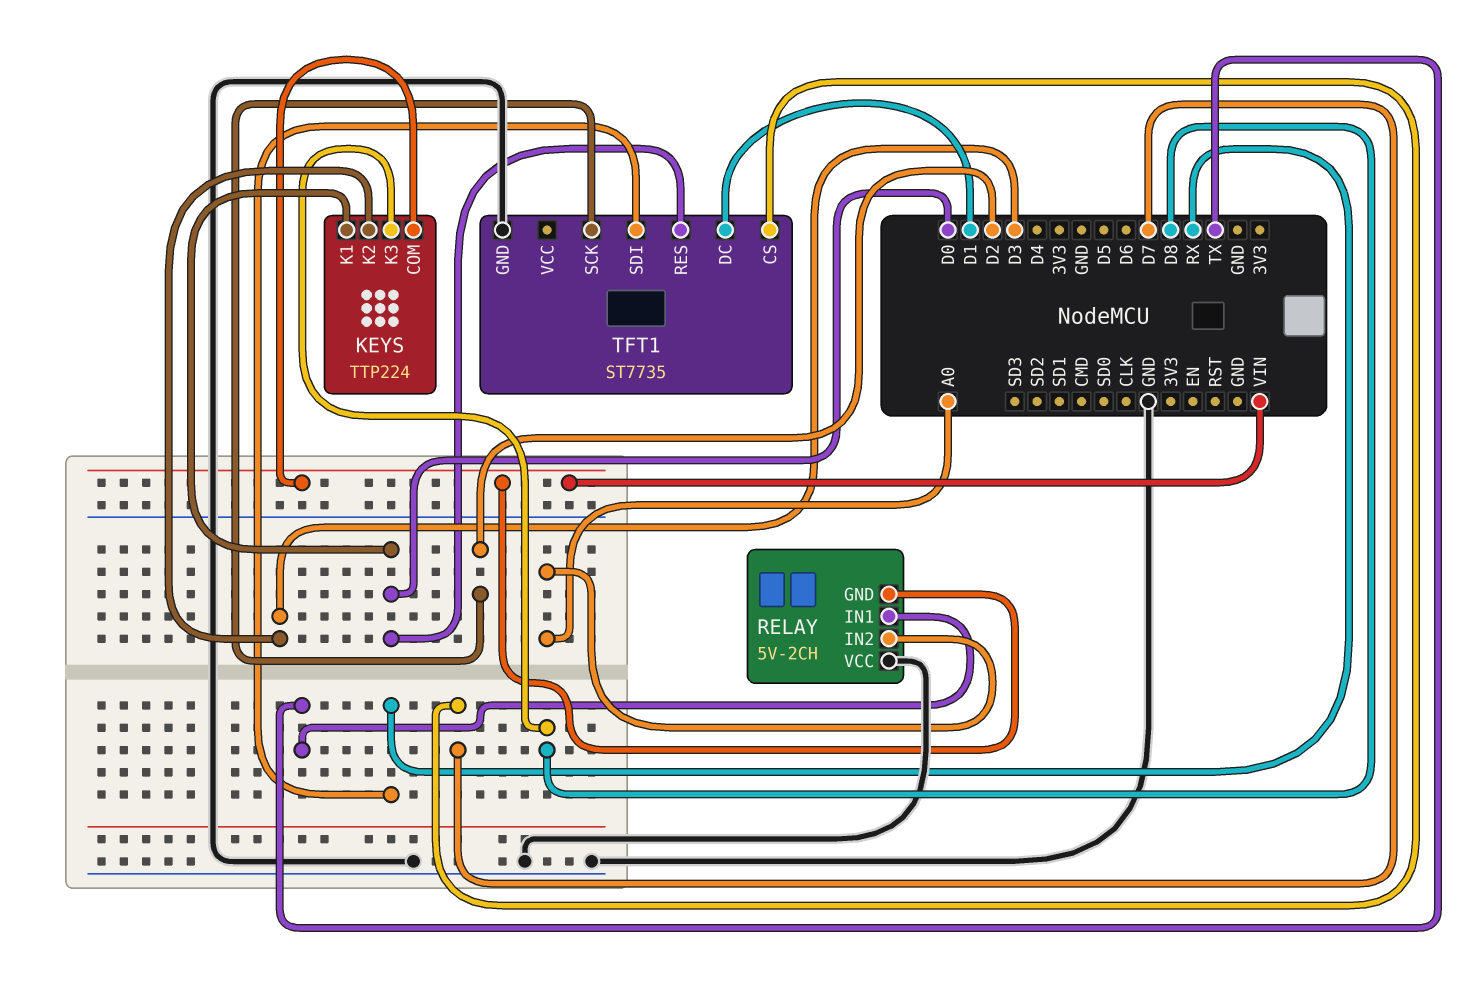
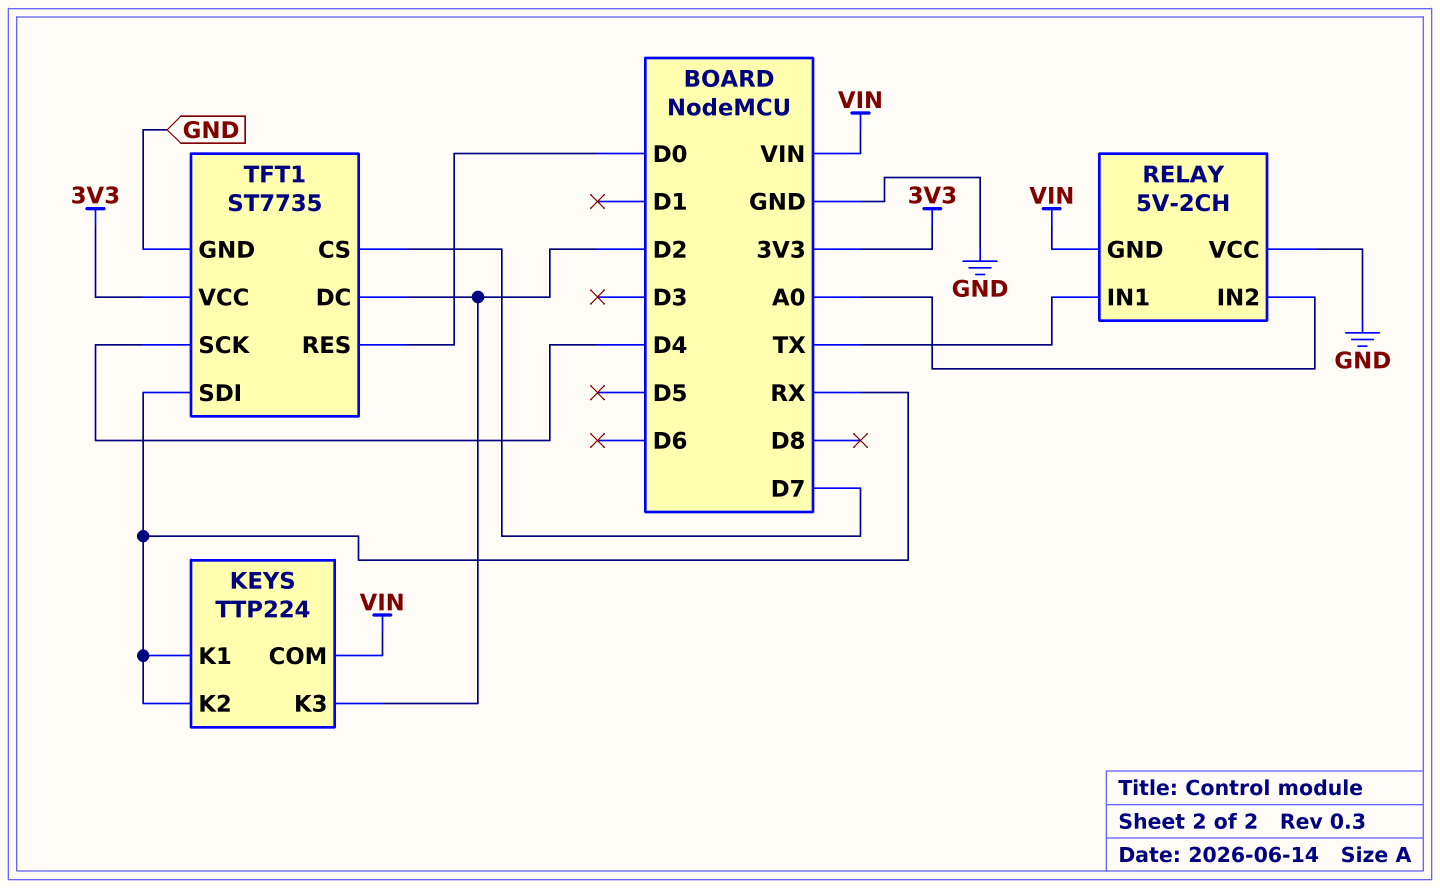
KEYS pin K1: D0 -> RX
KEYS pin K2: D3 -> RX
KEYS pin K3: D8 -> D2
TFT1 pin DC: D1 -> D2
TFT1 pin SCK: D2 -> D4
TFT1 pin VCC: none -> 3V3

